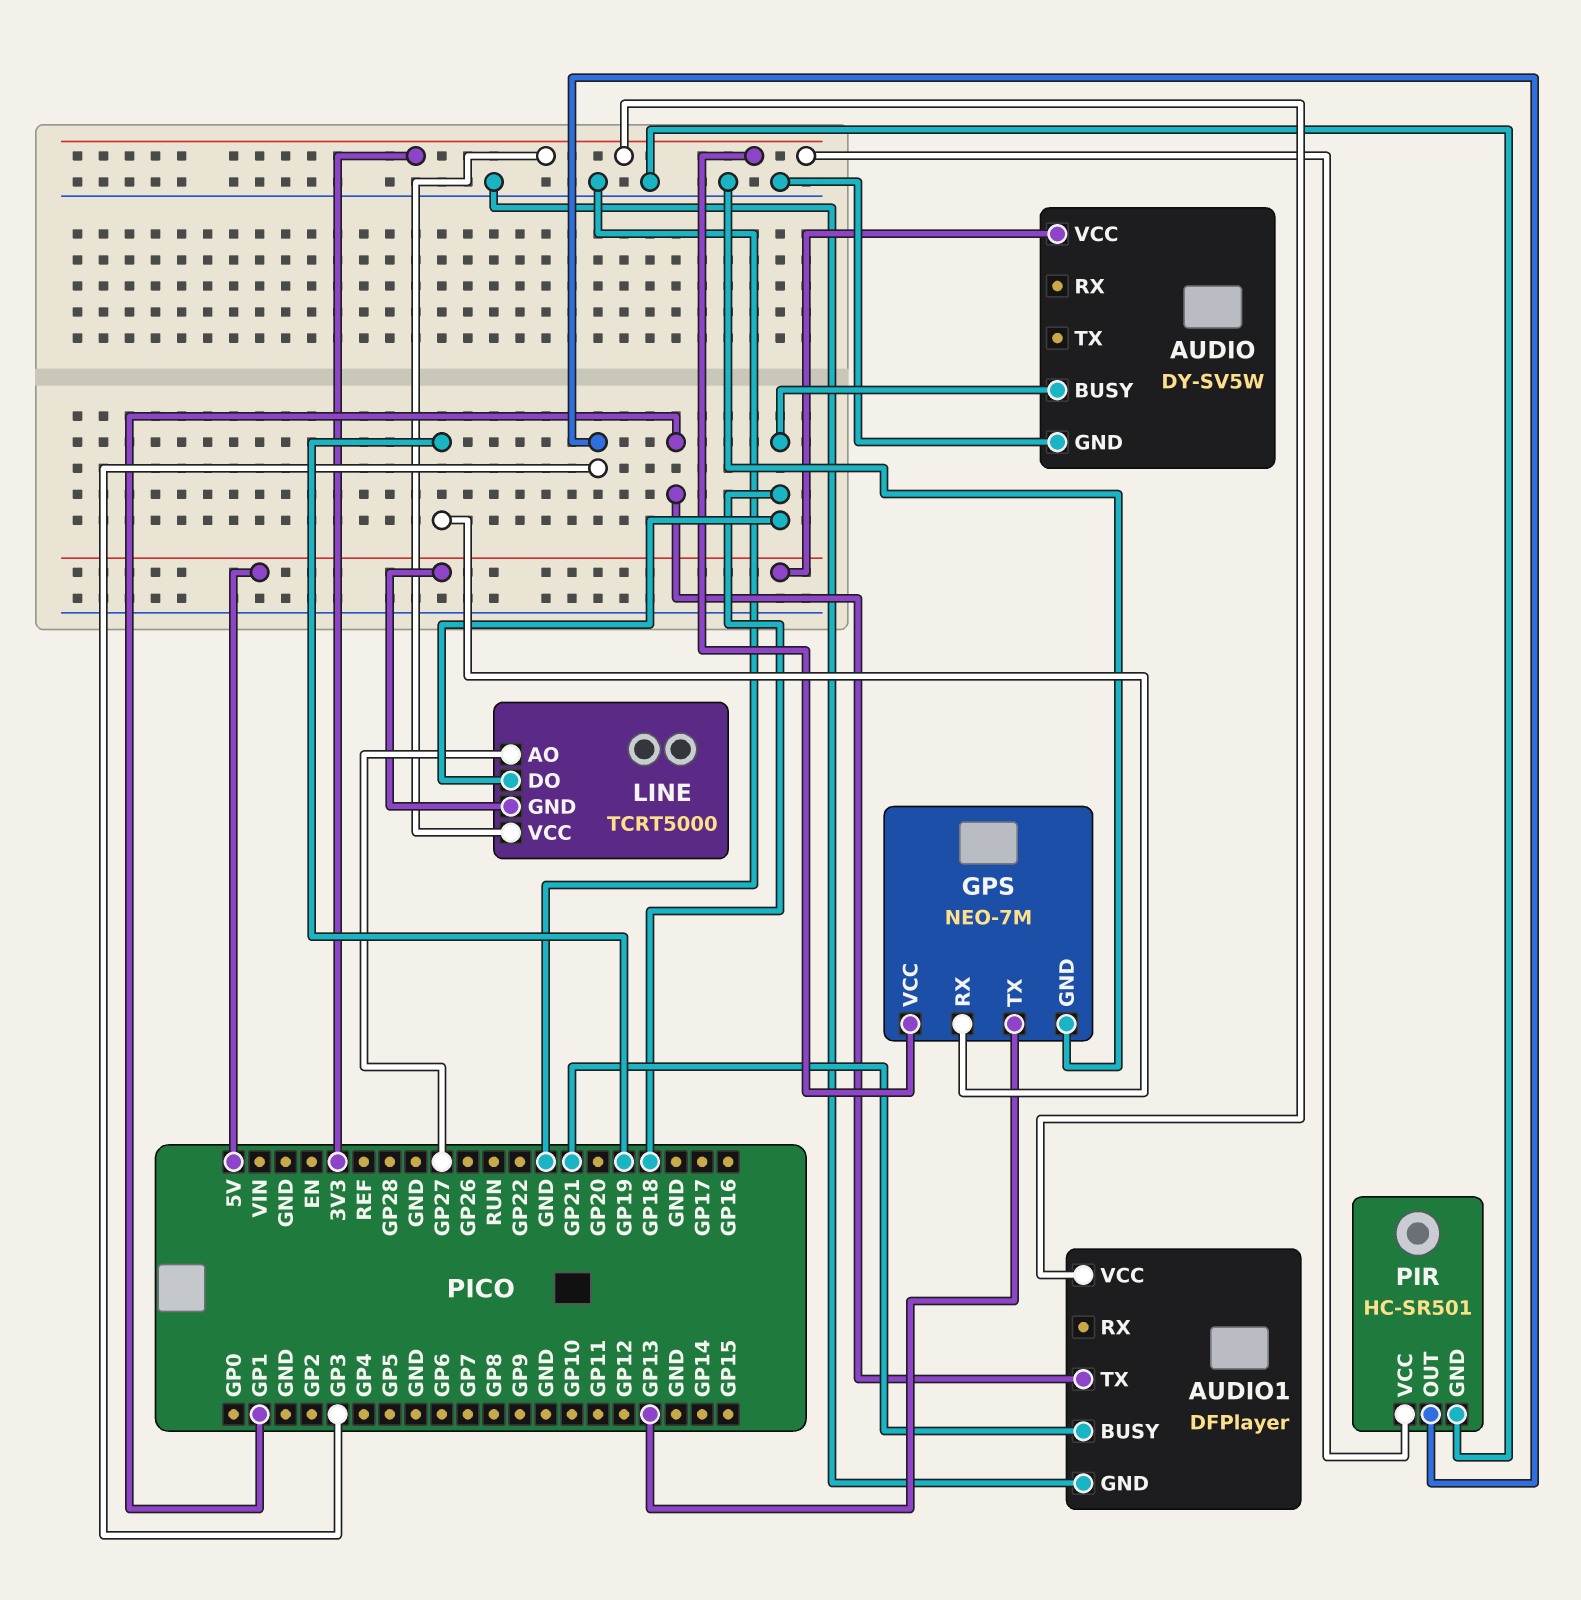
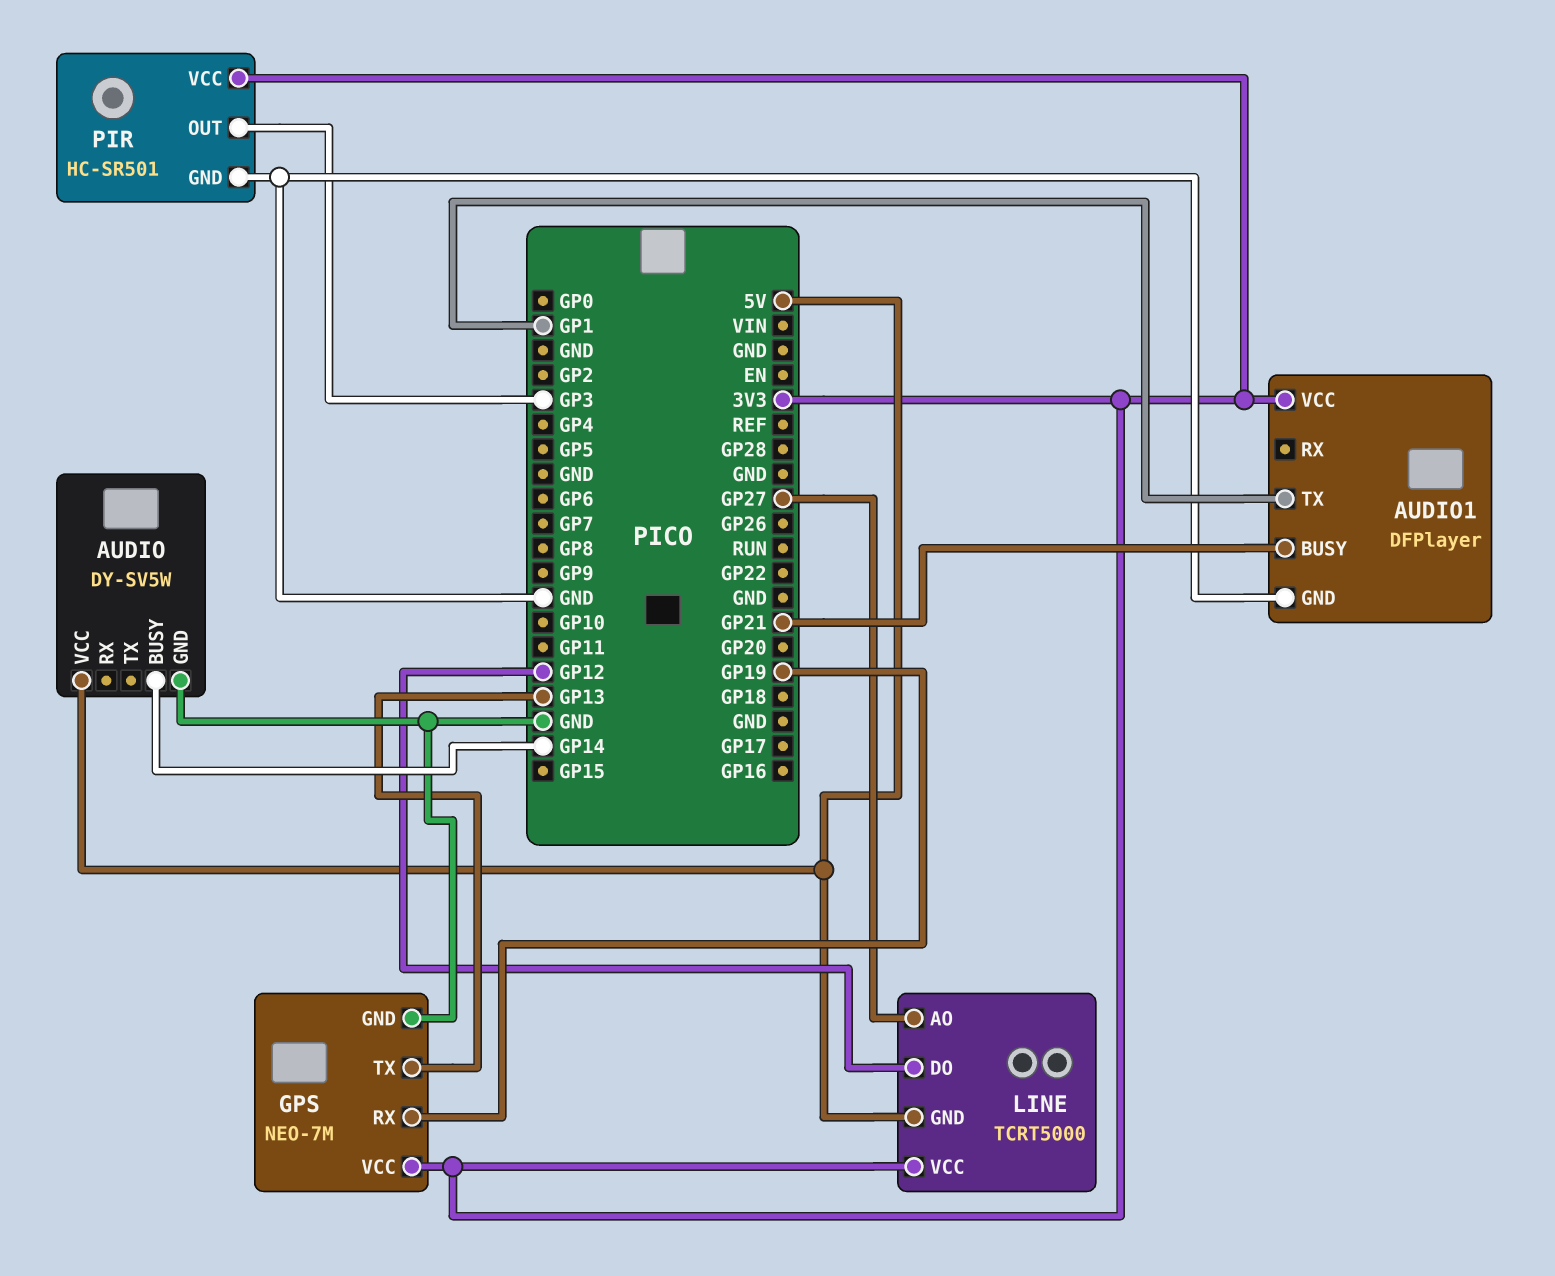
AUDIO pin BUSY: GP18 -> GP14
LINE pin DO: GP18 -> GP12

